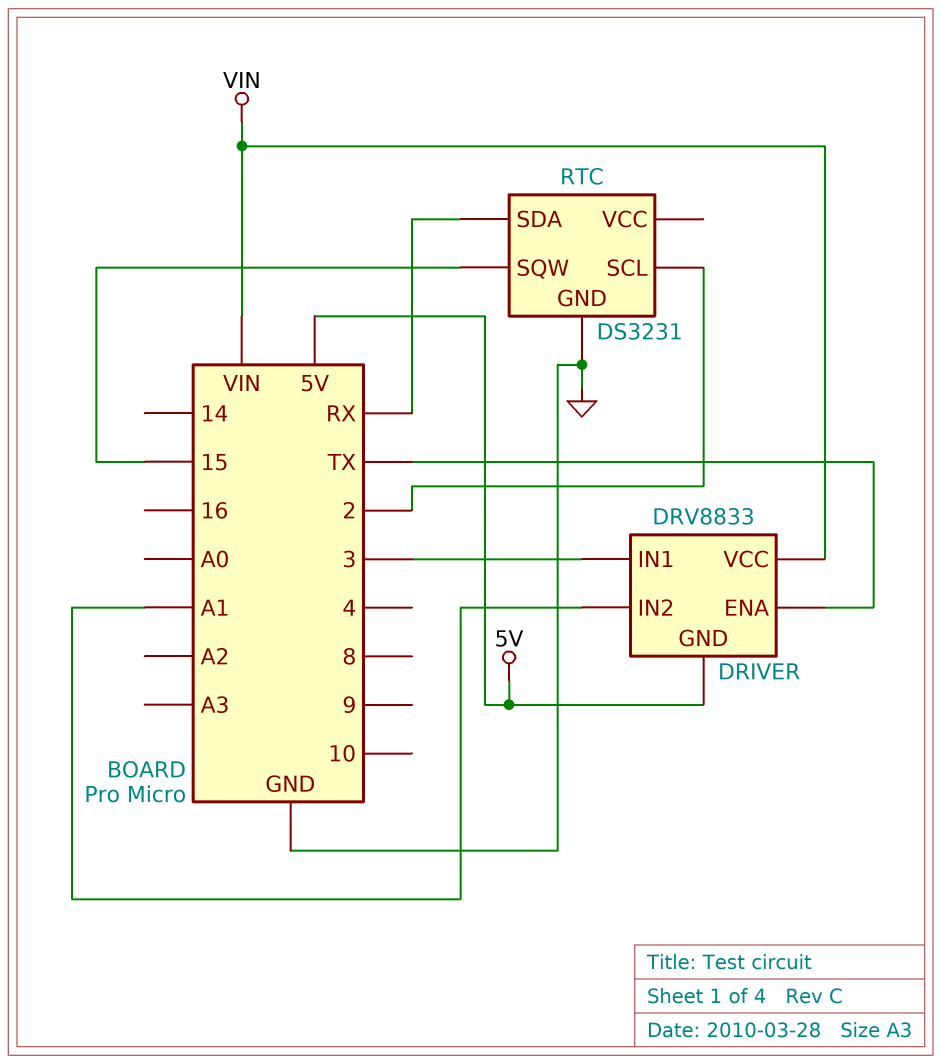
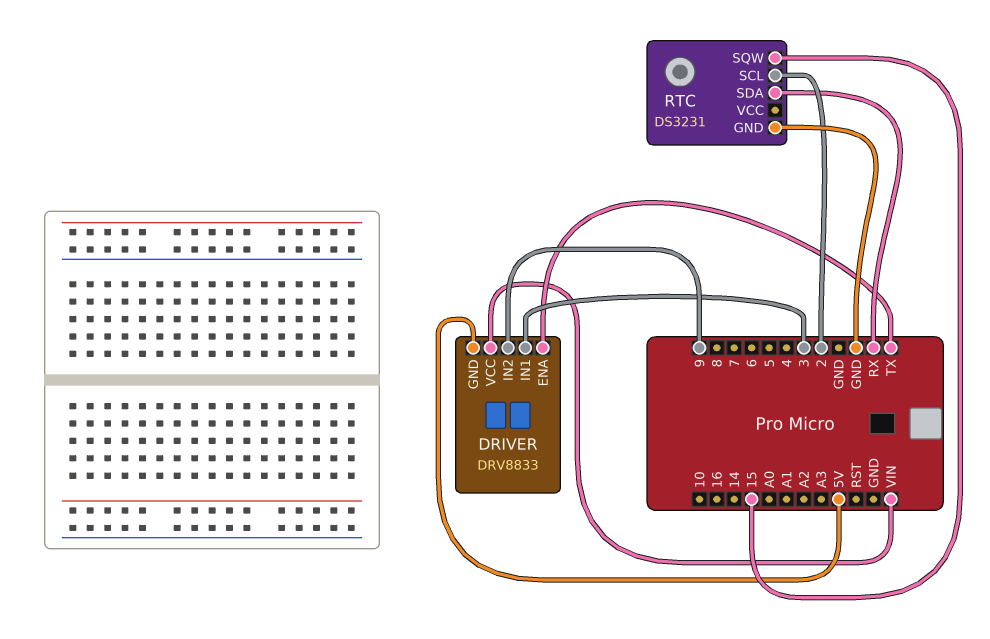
DRIVER pin IN2: A1 -> 9

